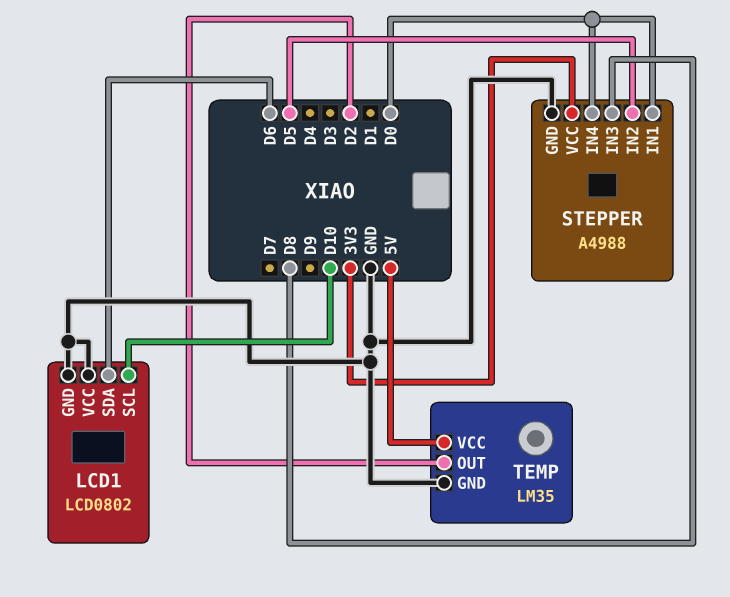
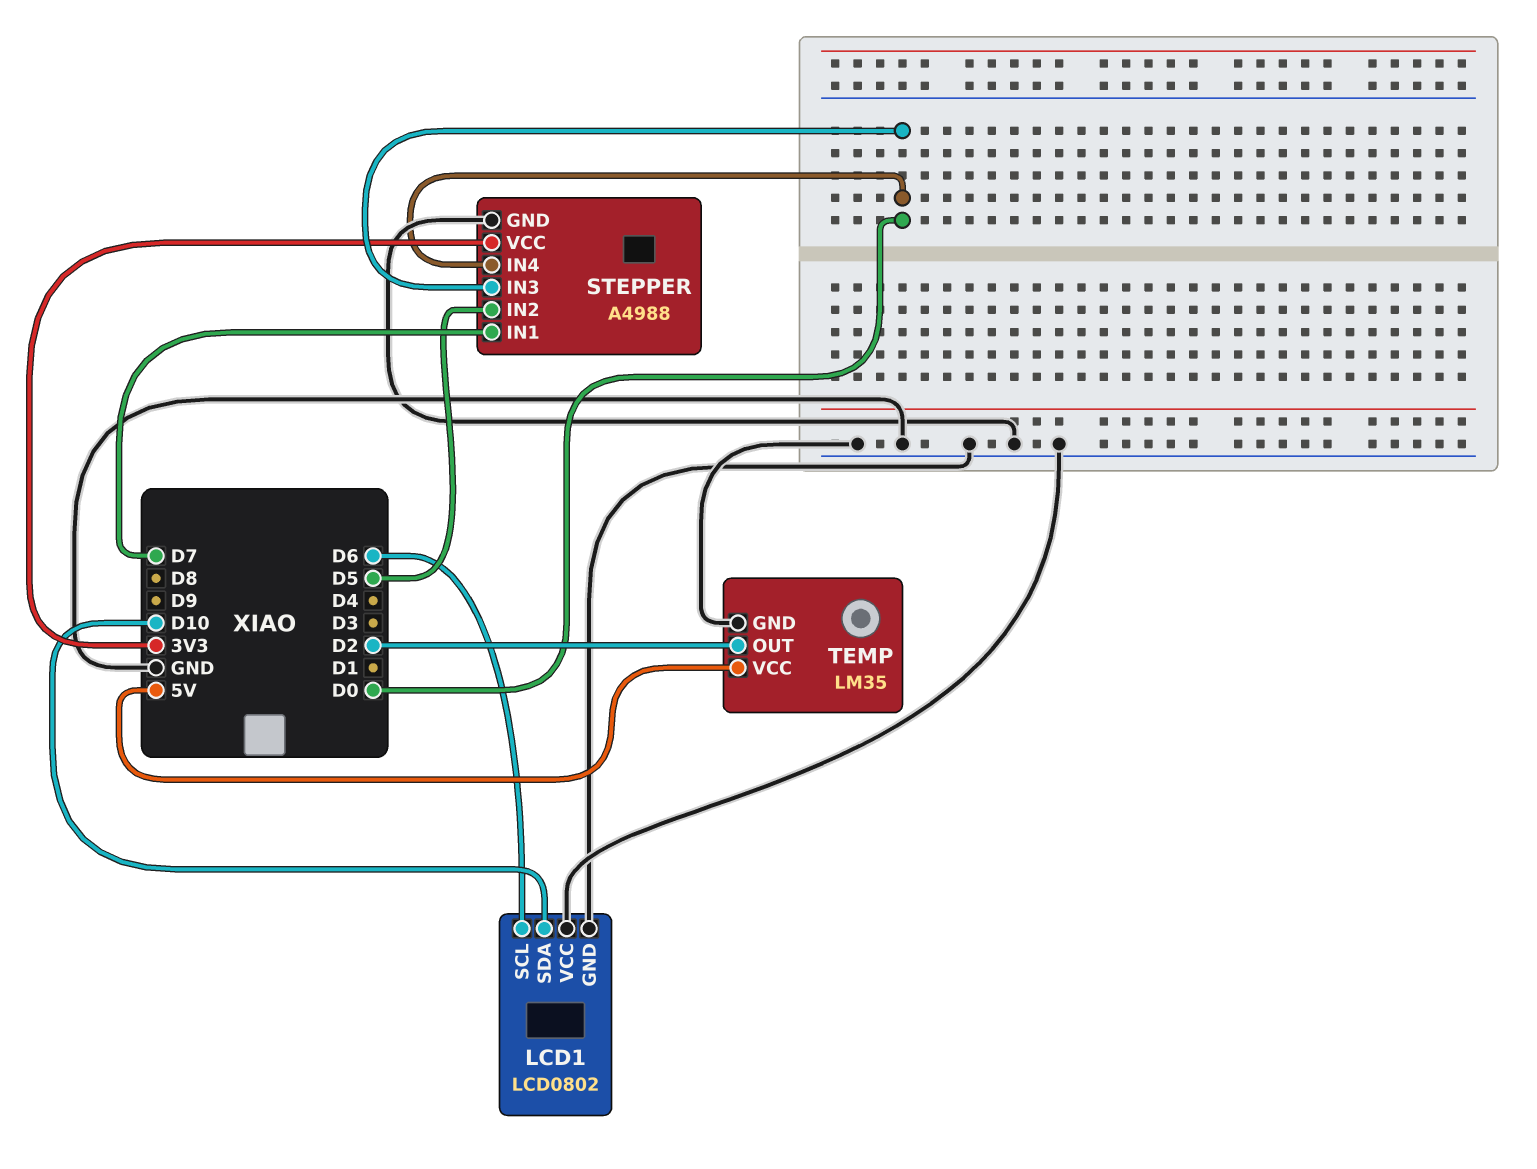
LCD1 pin SCL: D10 -> D6
LCD1 pin SDA: D6 -> D10
STEPPER pin IN1: D0 -> D7
STEPPER pin IN3: D8 -> D0

